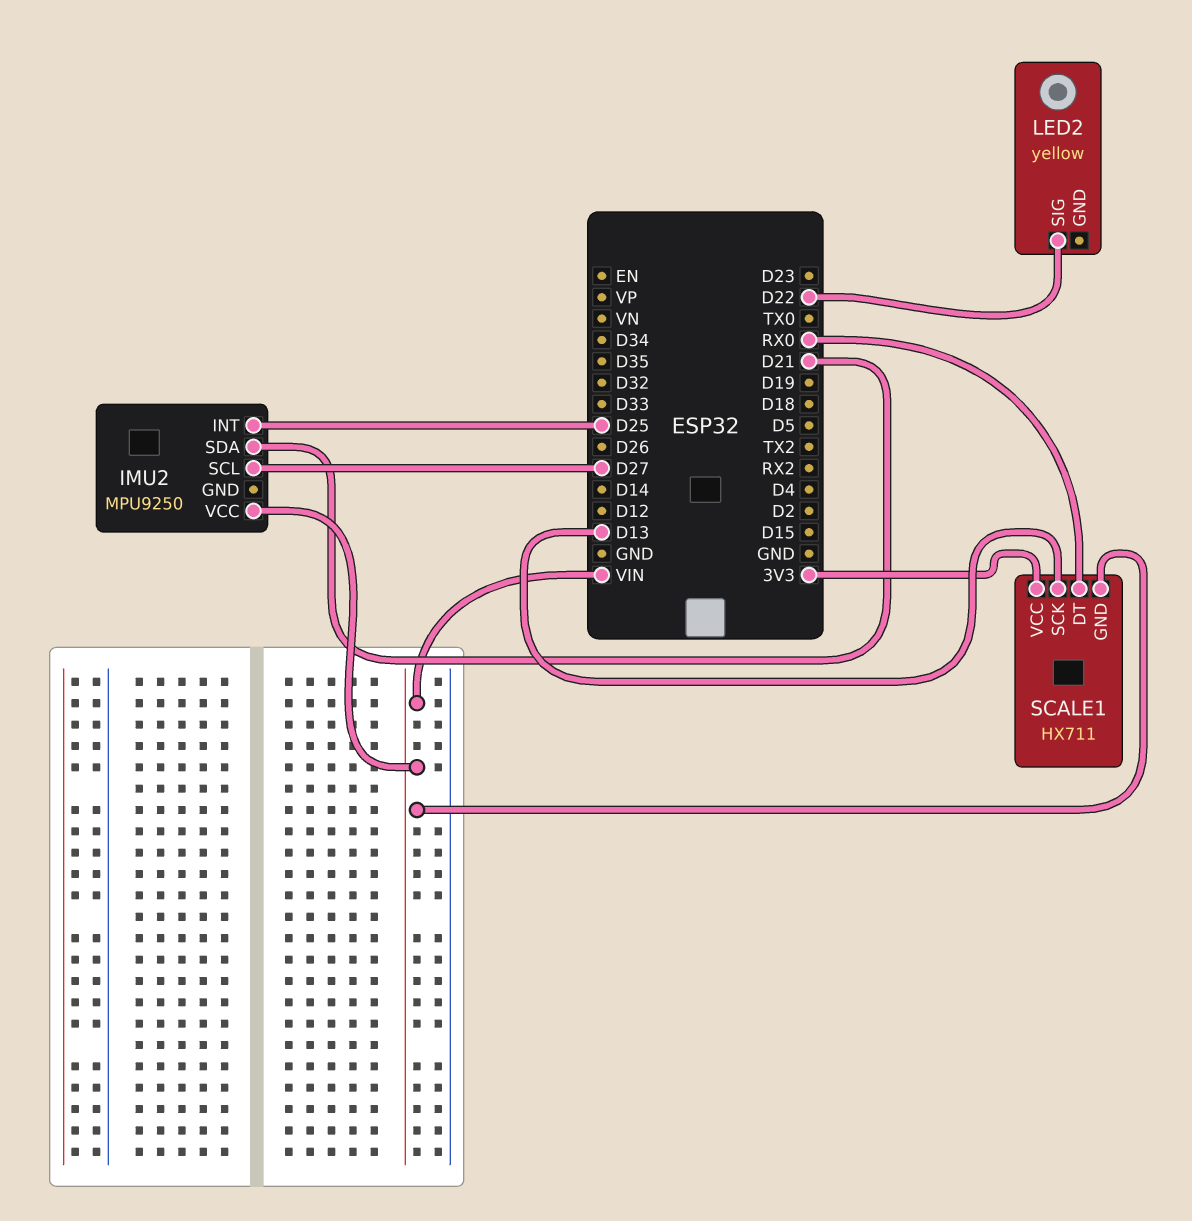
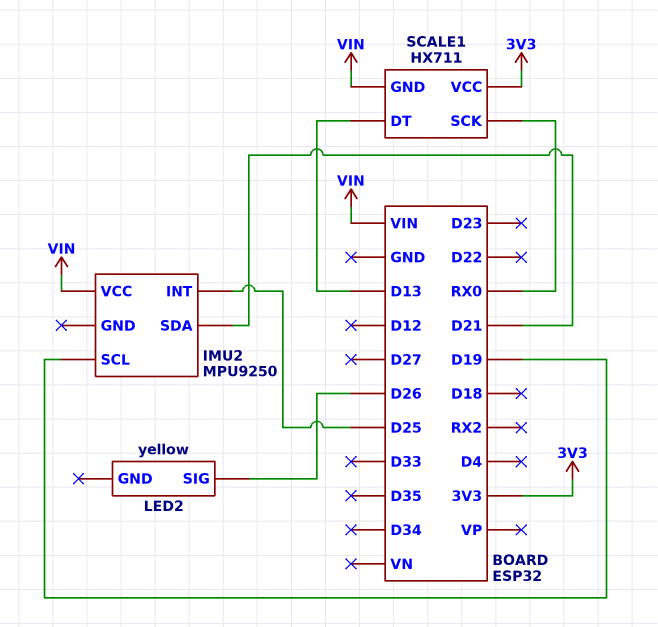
IMU2 pin SCL: D27 -> D19
LED2 pin SIG: D22 -> D26
SCALE1 pin DT: RX0 -> D13
SCALE1 pin SCK: D13 -> RX0

